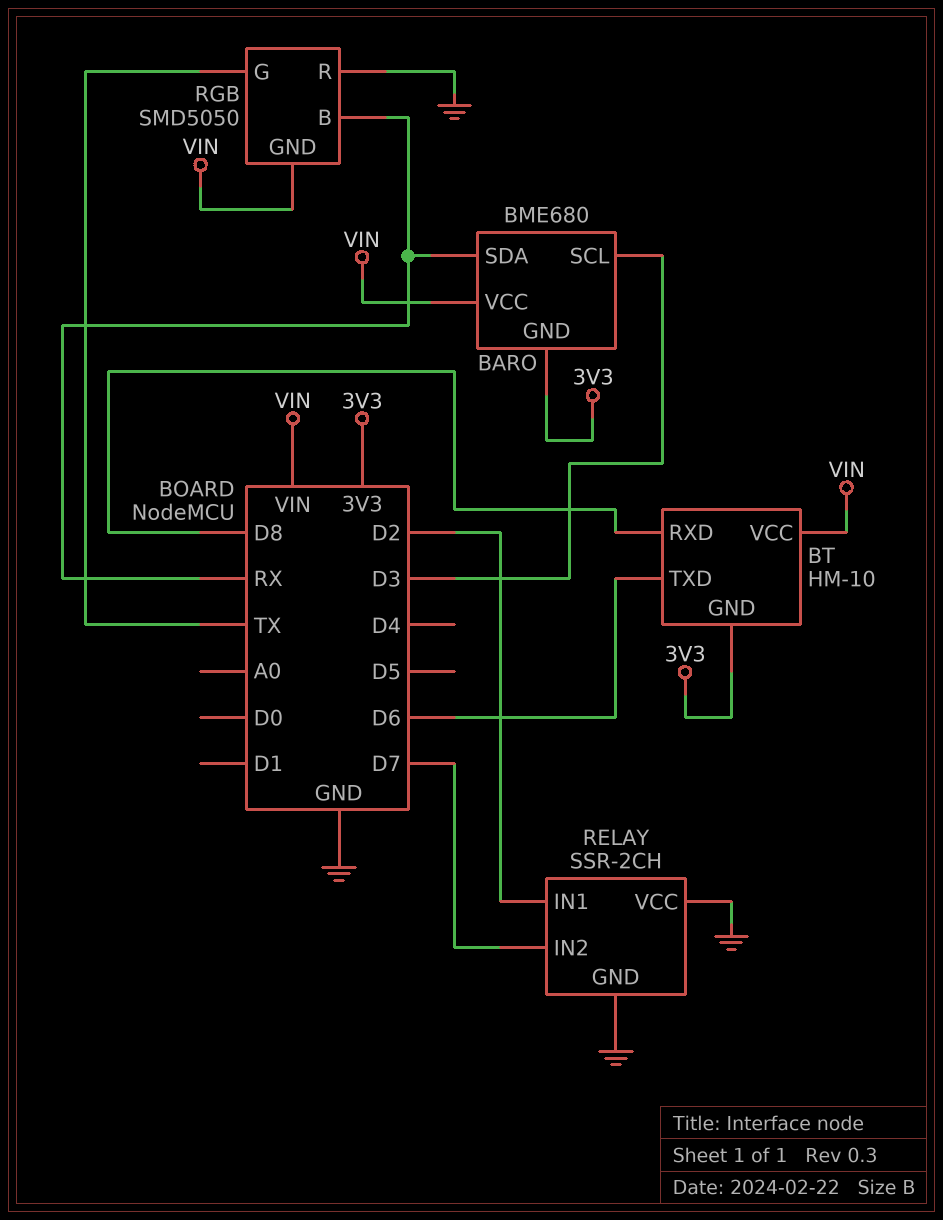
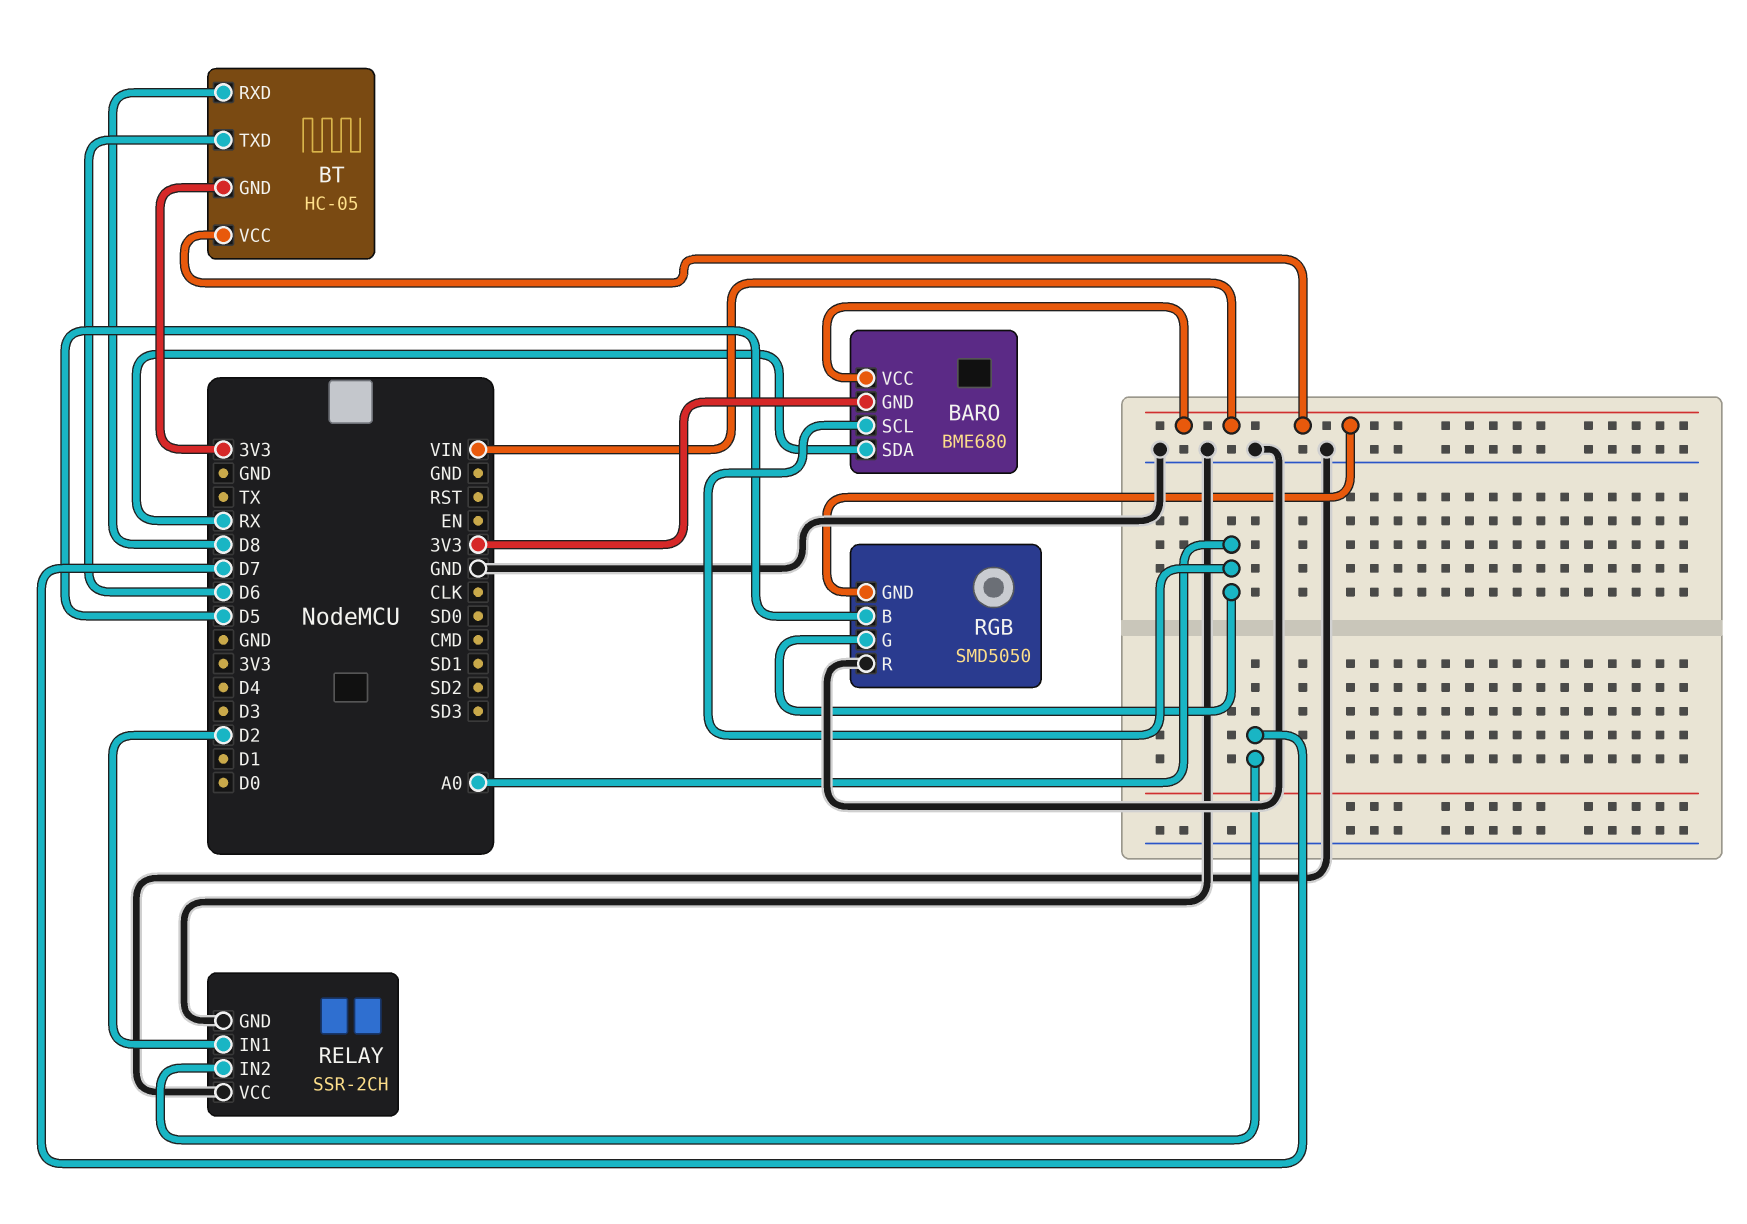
BARO pin SCL: D3 -> A0
BT: HM-10 -> HC-05
RGB pin B: RX -> D5
RGB pin G: TX -> A0

